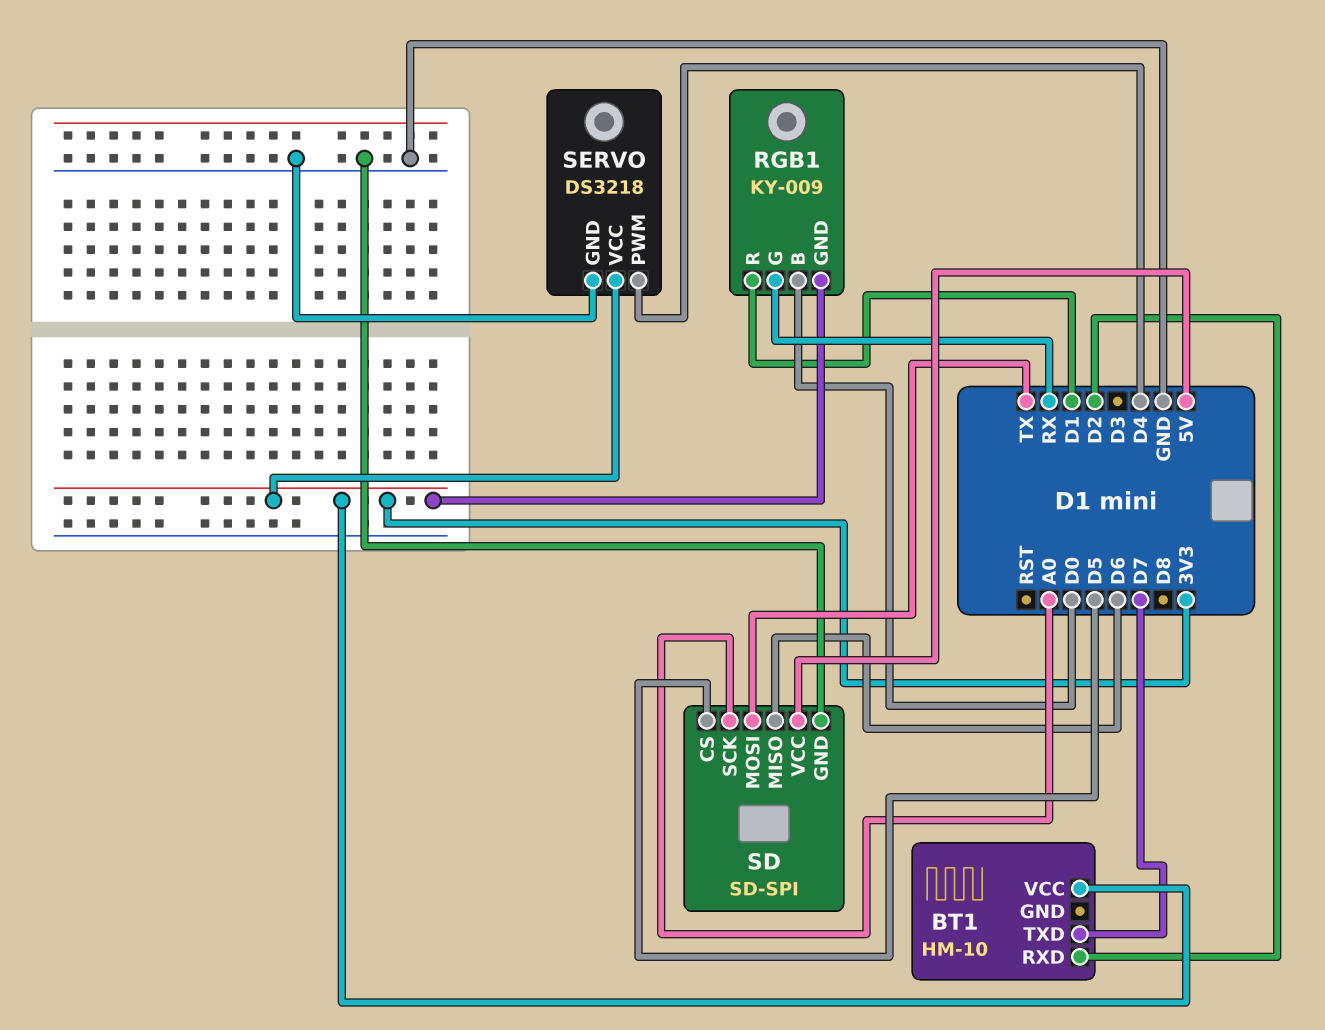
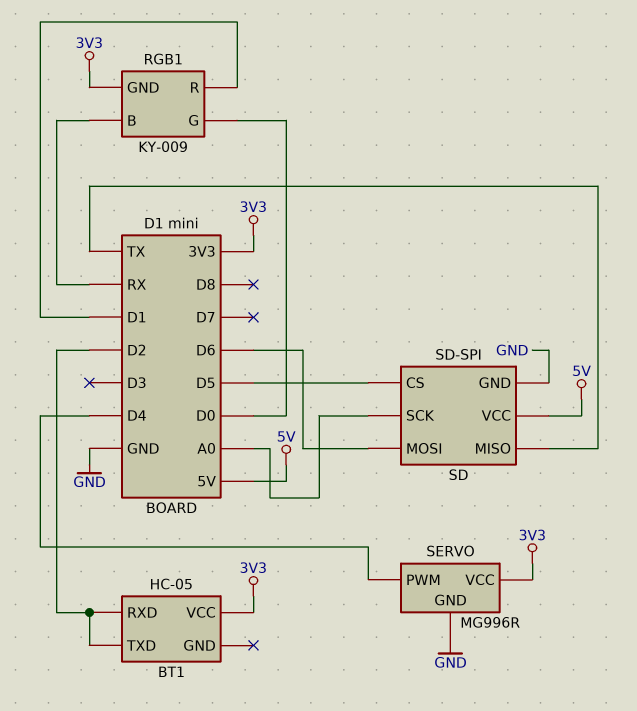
BT1: HM-10 -> HC-05
BT1 pin TXD: D7 -> D2
RGB1 pin B: D0 -> RX
RGB1 pin G: RX -> D0
SD pin MISO: D6 -> TX
SD pin MOSI: TX -> D6
SERVO: DS3218 -> MG996R

